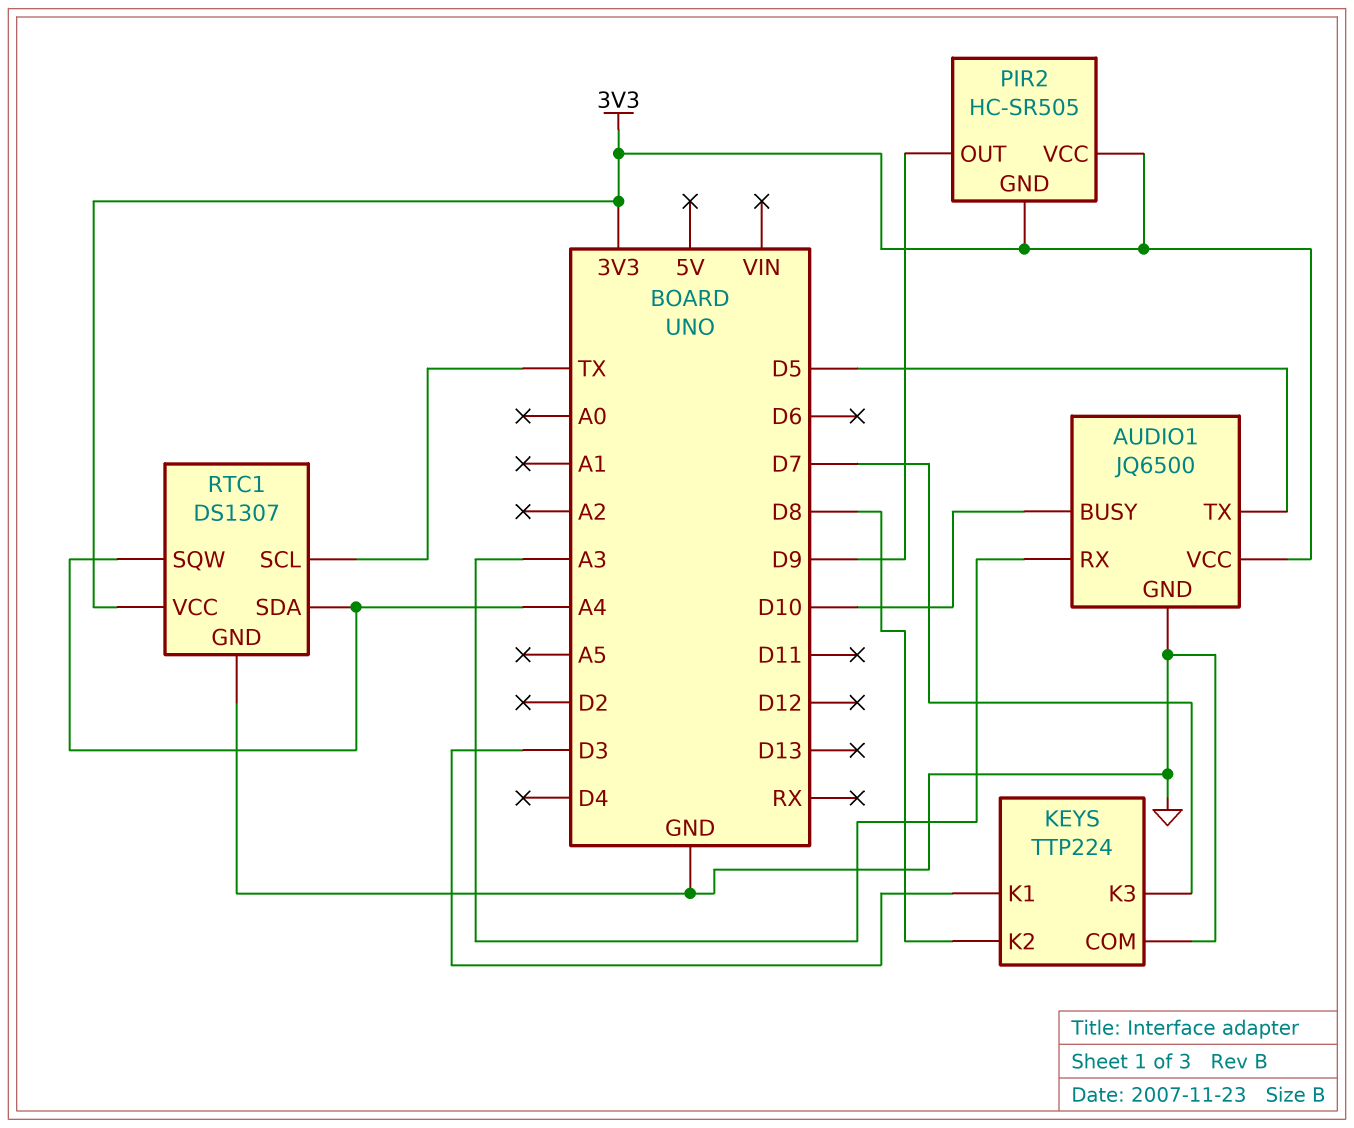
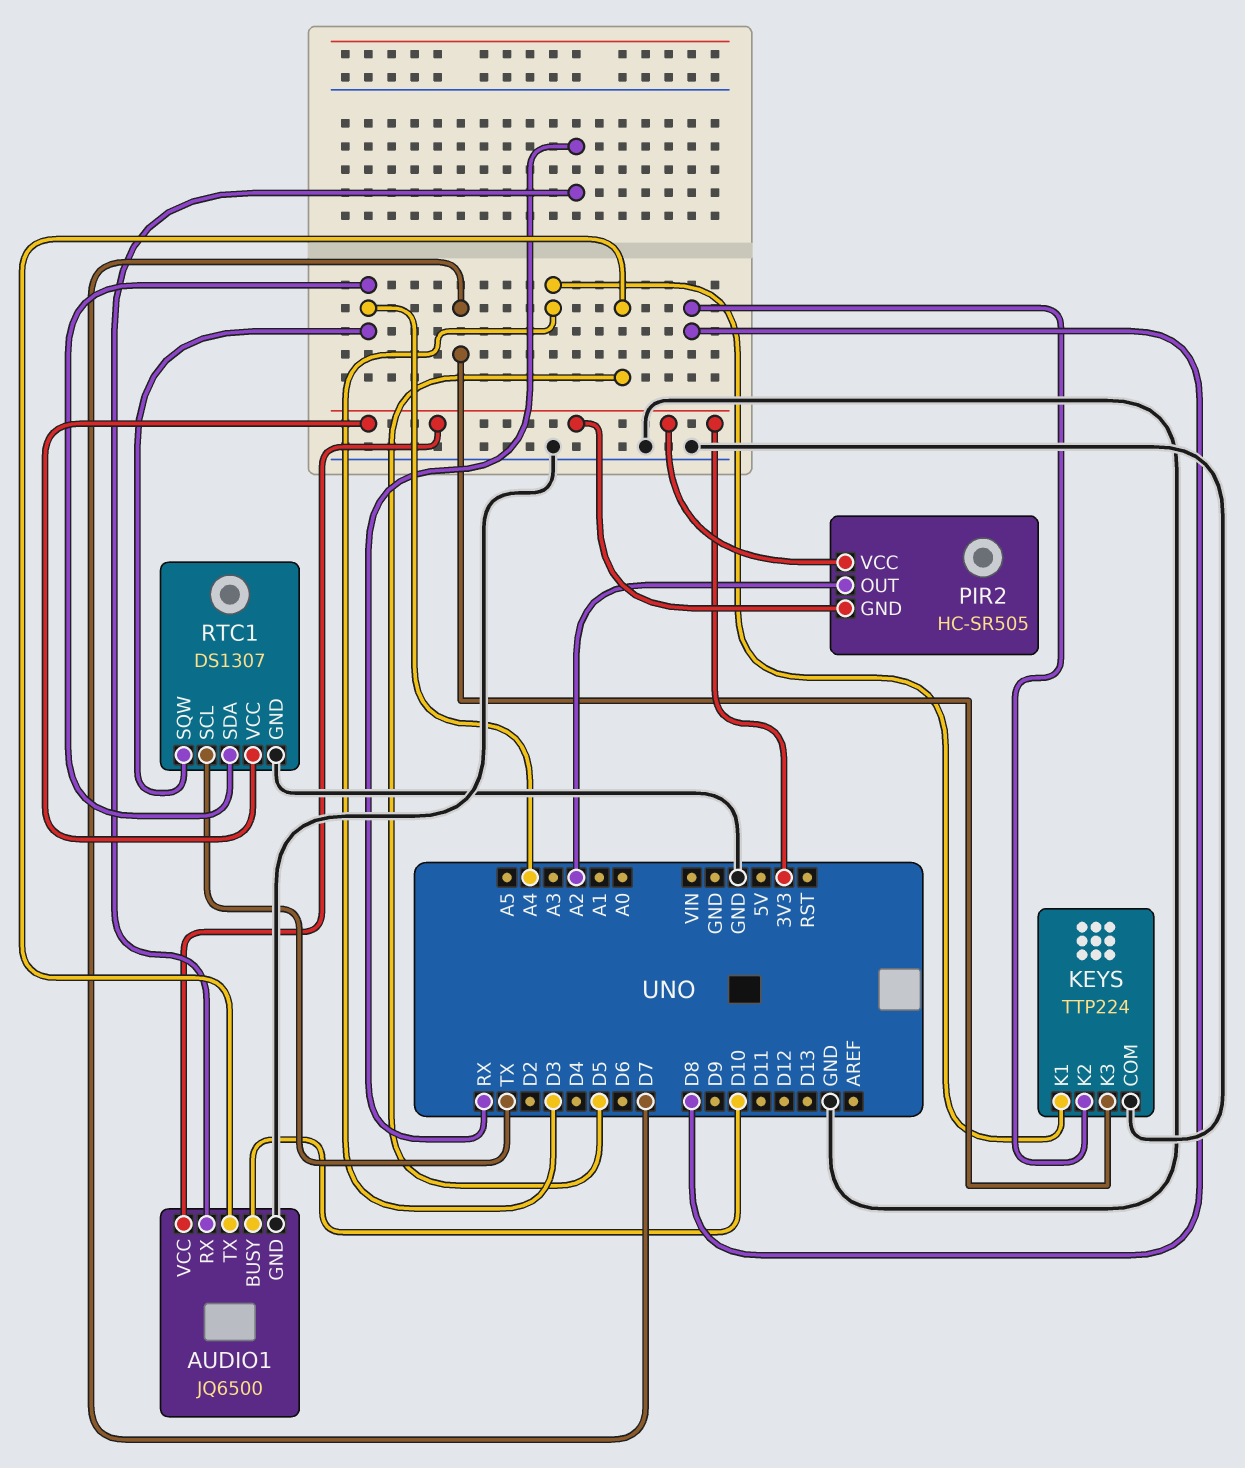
AUDIO1 pin RX: A3 -> RX
PIR2 pin OUT: D9 -> A2

